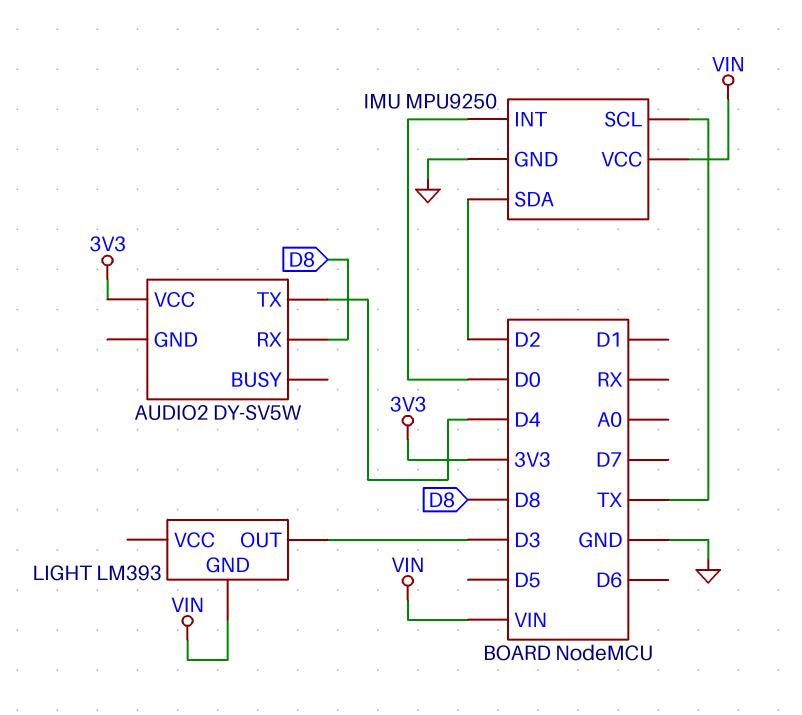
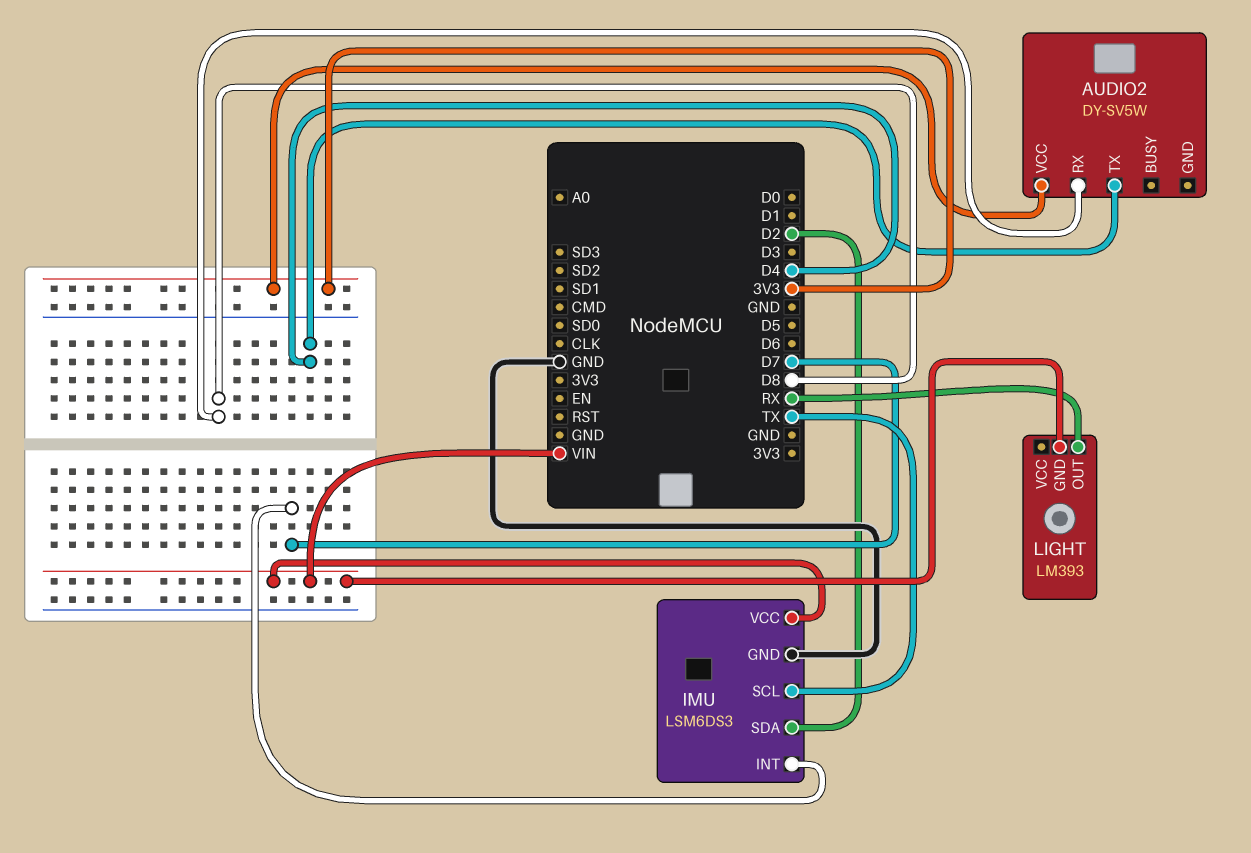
IMU: MPU9250 -> LSM6DS3
IMU pin INT: D0 -> D7
LIGHT pin OUT: D3 -> RX

